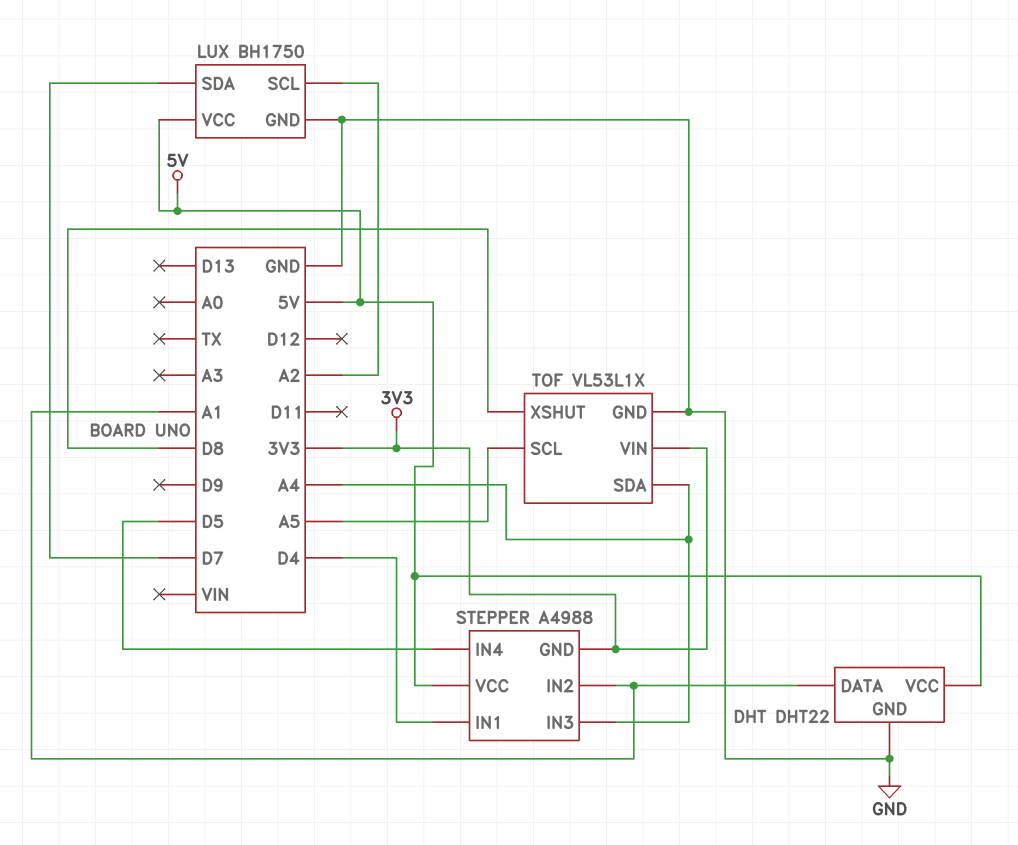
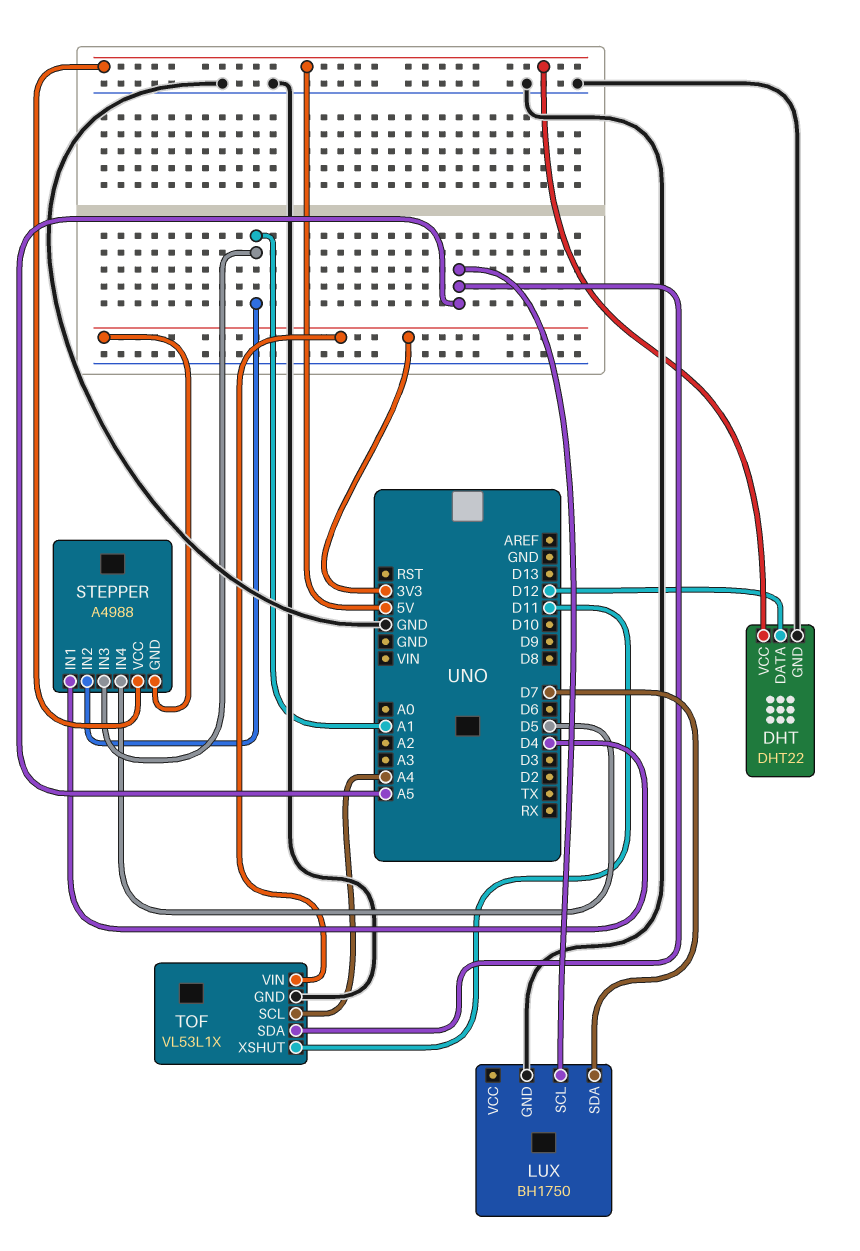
DHT pin DATA: A1 -> D12
LUX pin SCL: A2 -> A5
LUX pin VCC: 5V -> none
STEPPER pin IN3: A4 -> A1
TOF pin SCL: A5 -> A4
TOF pin SDA: A4 -> A5
TOF pin XSHUT: D8 -> D11

